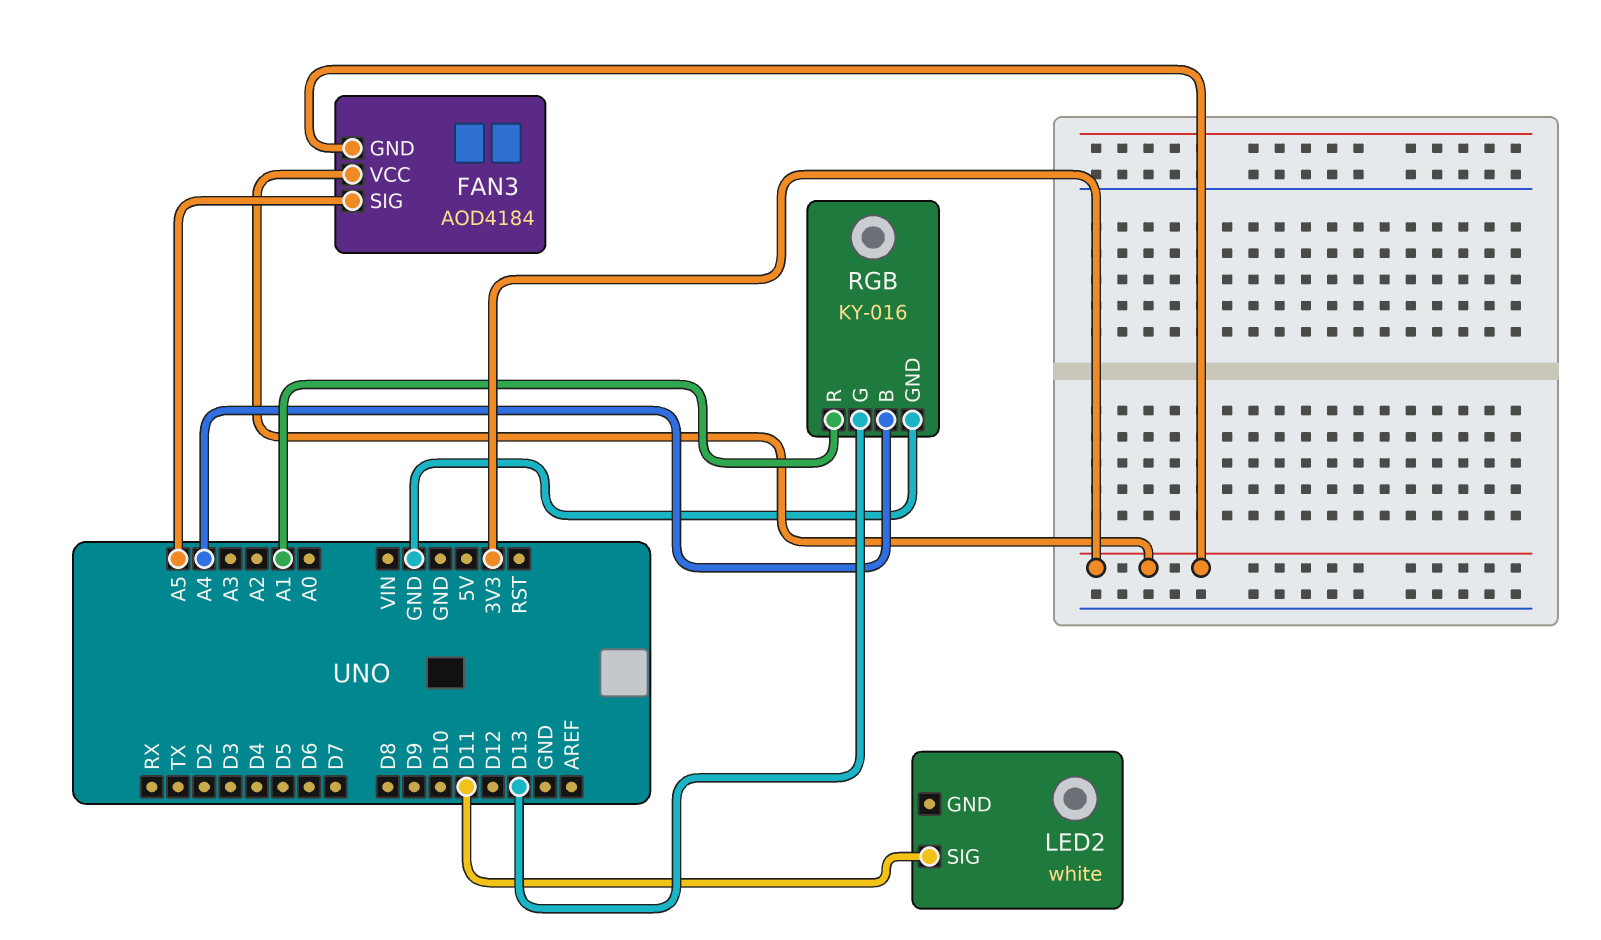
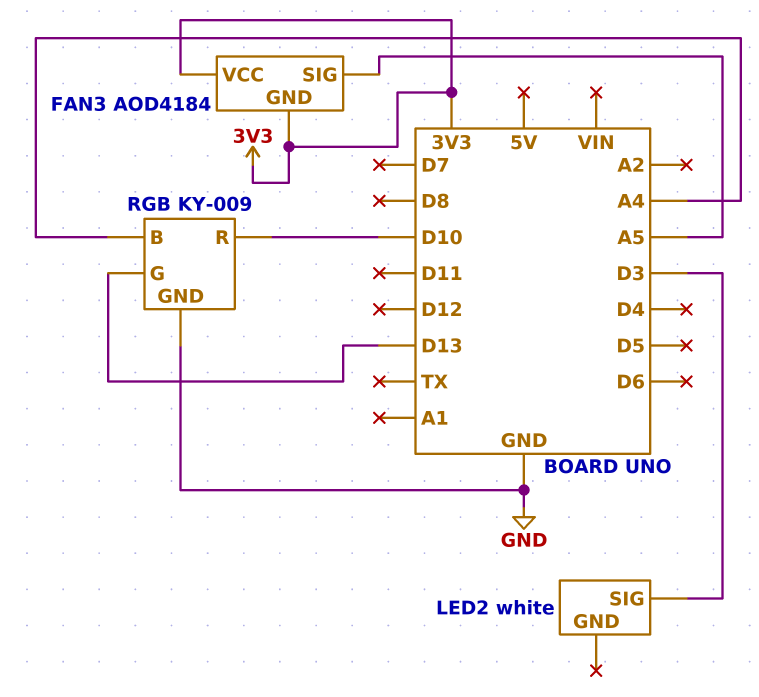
LED2 pin SIG: D11 -> D3
RGB: KY-016 -> KY-009
RGB pin R: A1 -> D10

